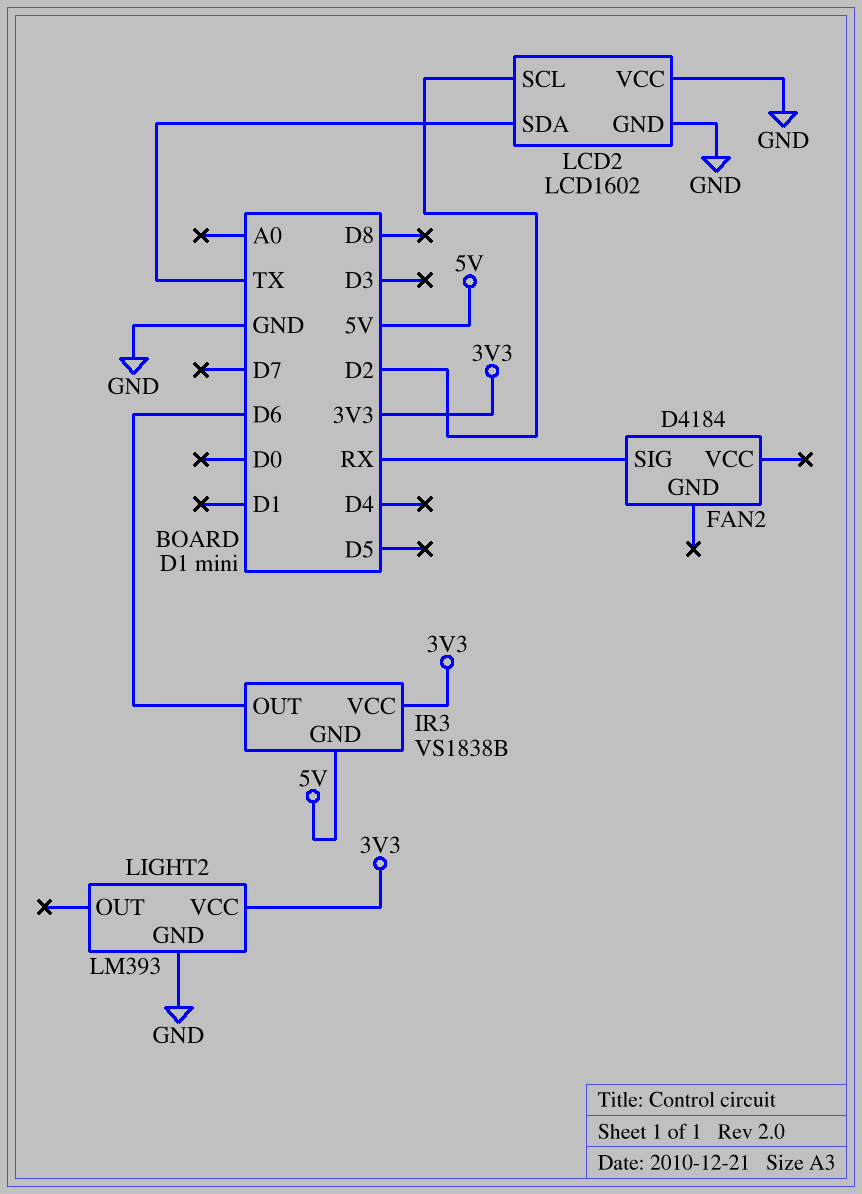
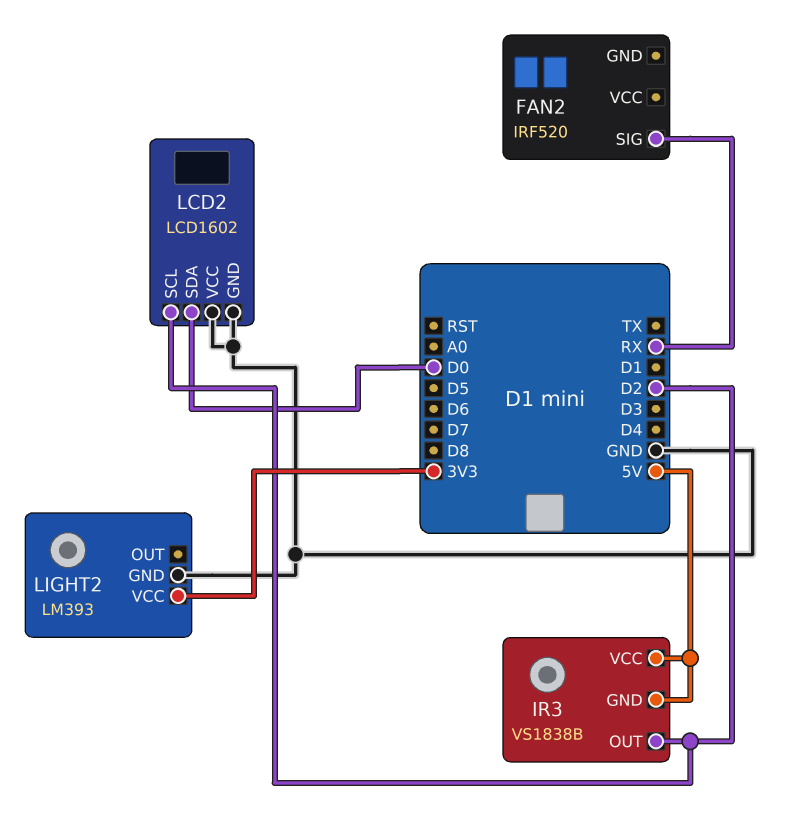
FAN2: D4184 -> IRF520
IR3 pin OUT: D6 -> D2
IR3 pin VCC: 3V3 -> 5V
LCD2 pin SDA: TX -> D0

